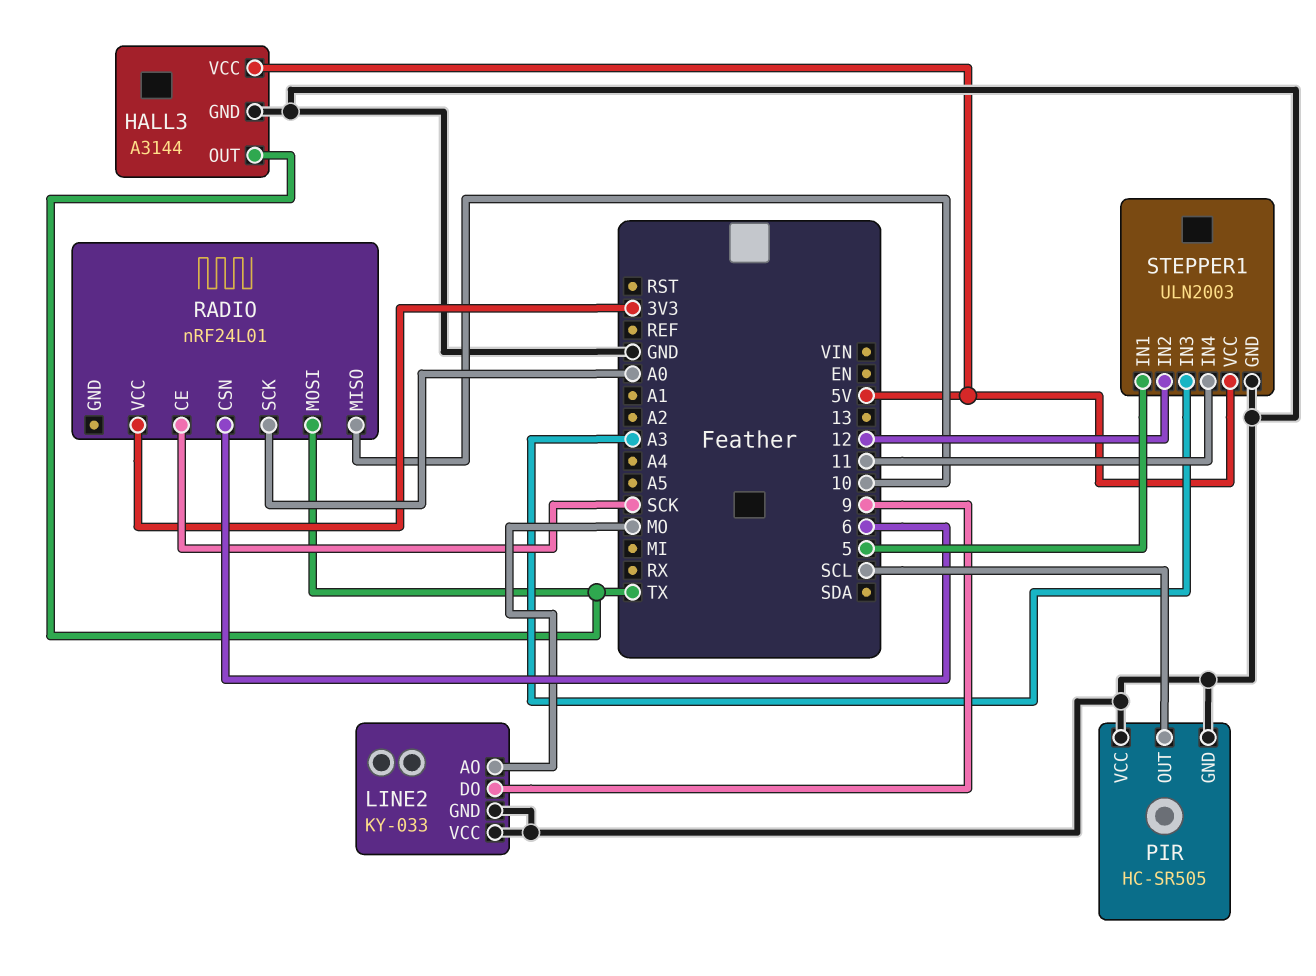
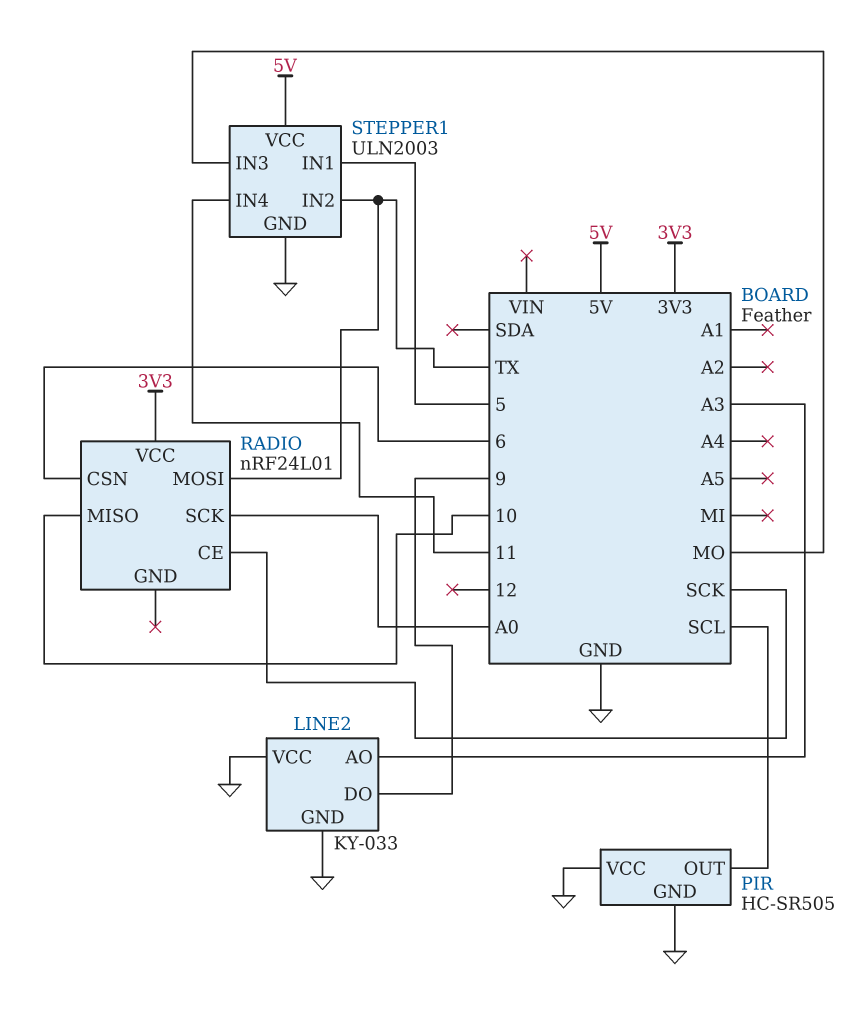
HALL3: A3144 -> none
HALL3 pin GND: GND -> none
HALL3 pin OUT: TX -> none
HALL3 pin VCC: 5V -> none
LINE2 pin AO: MO -> A3
STEPPER1 pin IN2: 12 -> TX
STEPPER1 pin IN3: A3 -> MO

